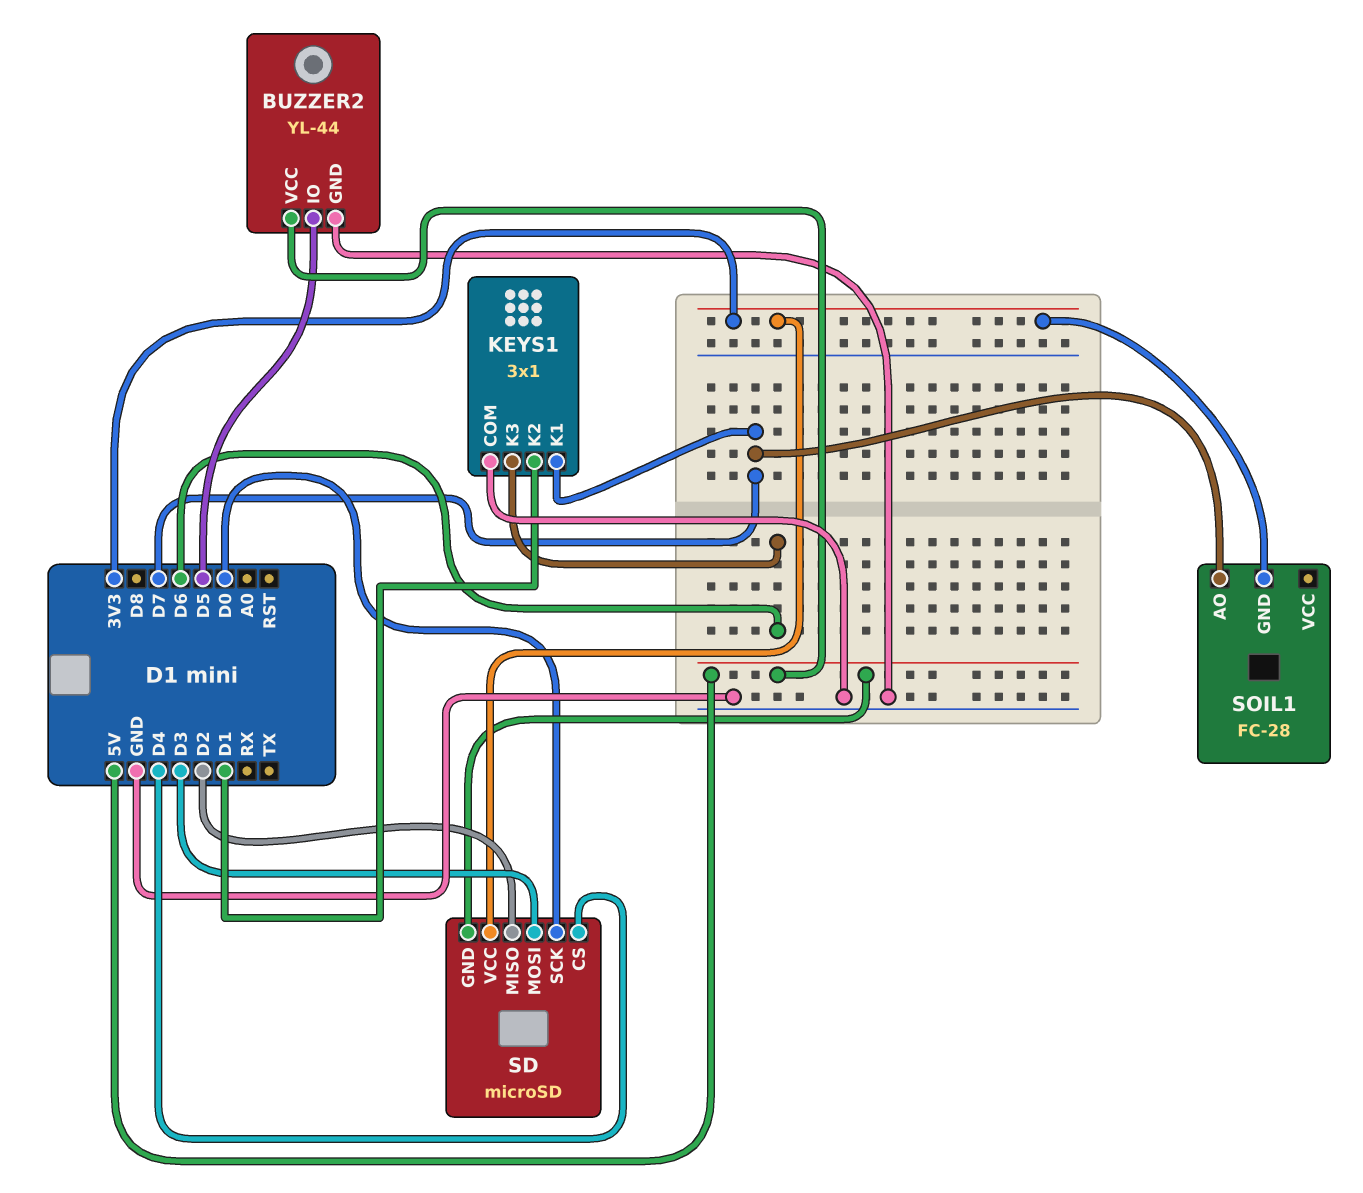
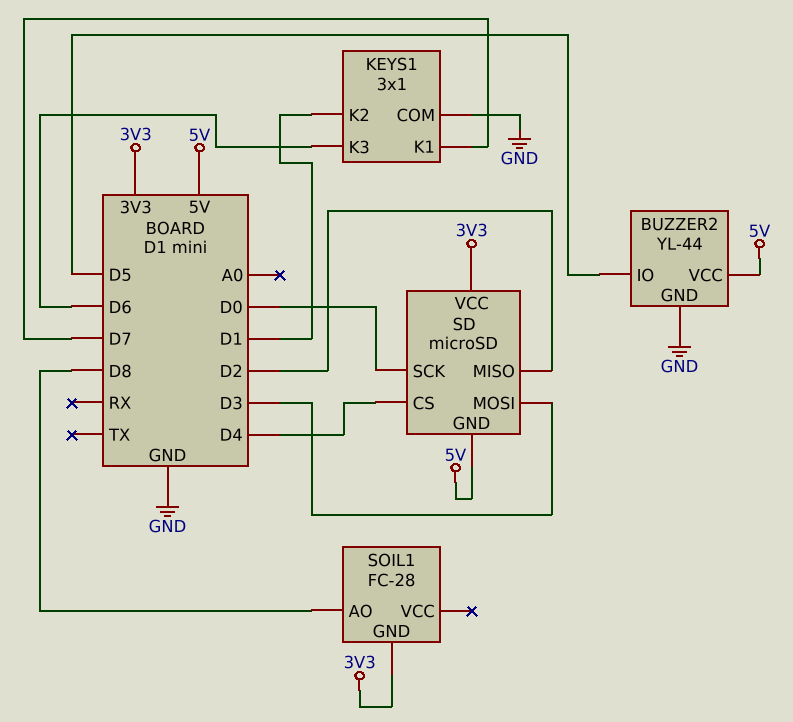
SOIL1 pin AO: D7 -> D8

